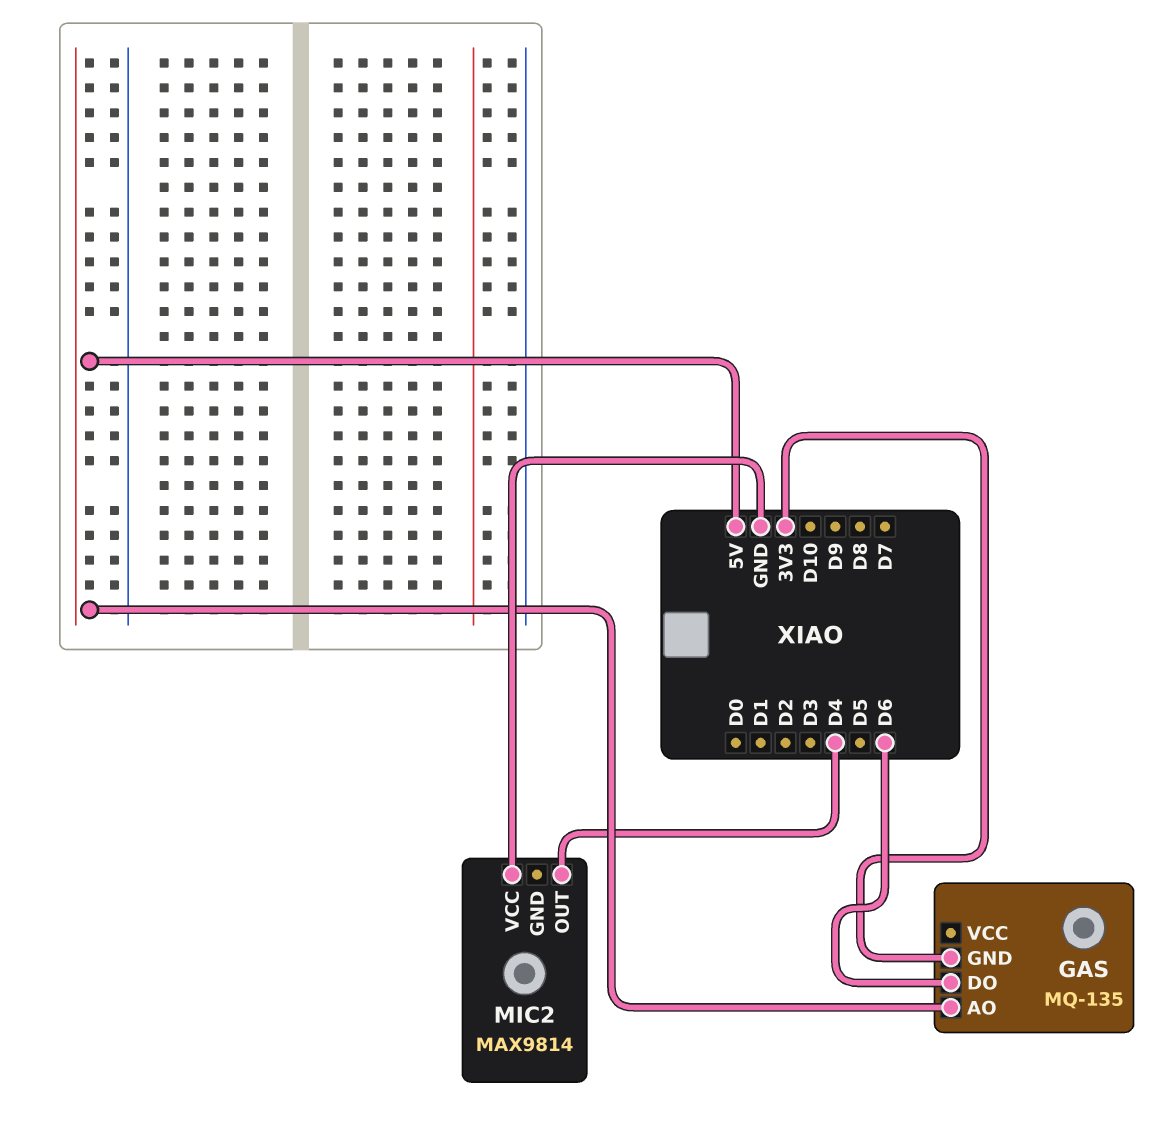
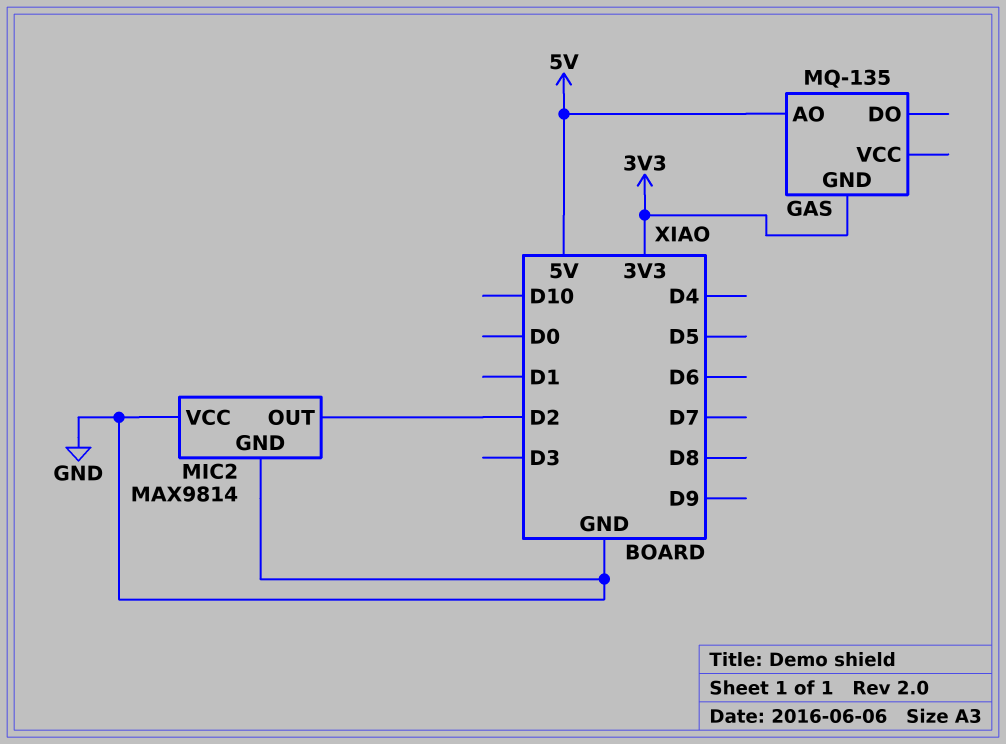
GAS pin DO: D6 -> none
MIC2 pin GND: none -> GND
MIC2 pin OUT: D4 -> D2

